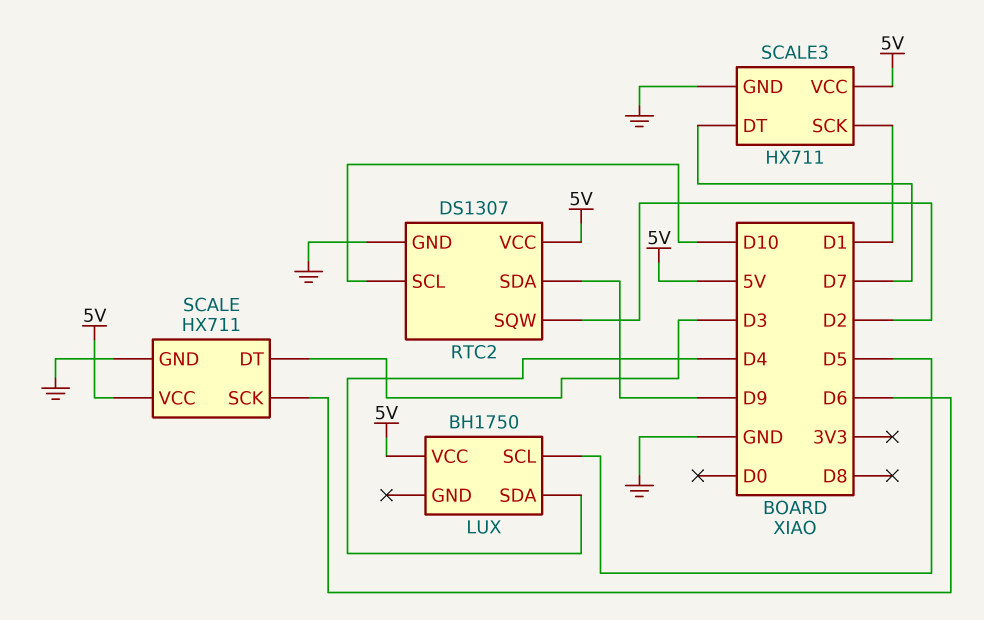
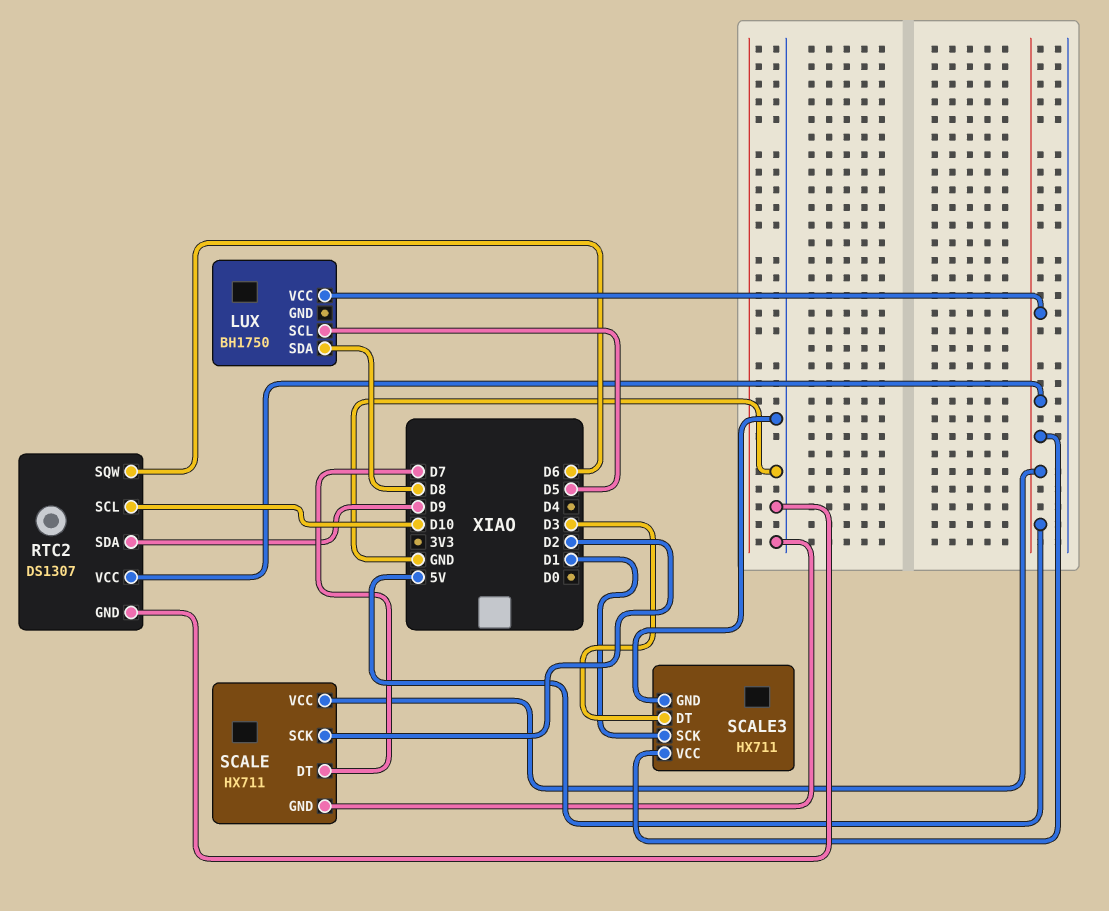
LUX pin SDA: D4 -> D8
RTC2 pin SQW: D2 -> D6
SCALE pin DT: D3 -> D7
SCALE pin SCK: D6 -> D2
SCALE3 pin DT: D7 -> D3

